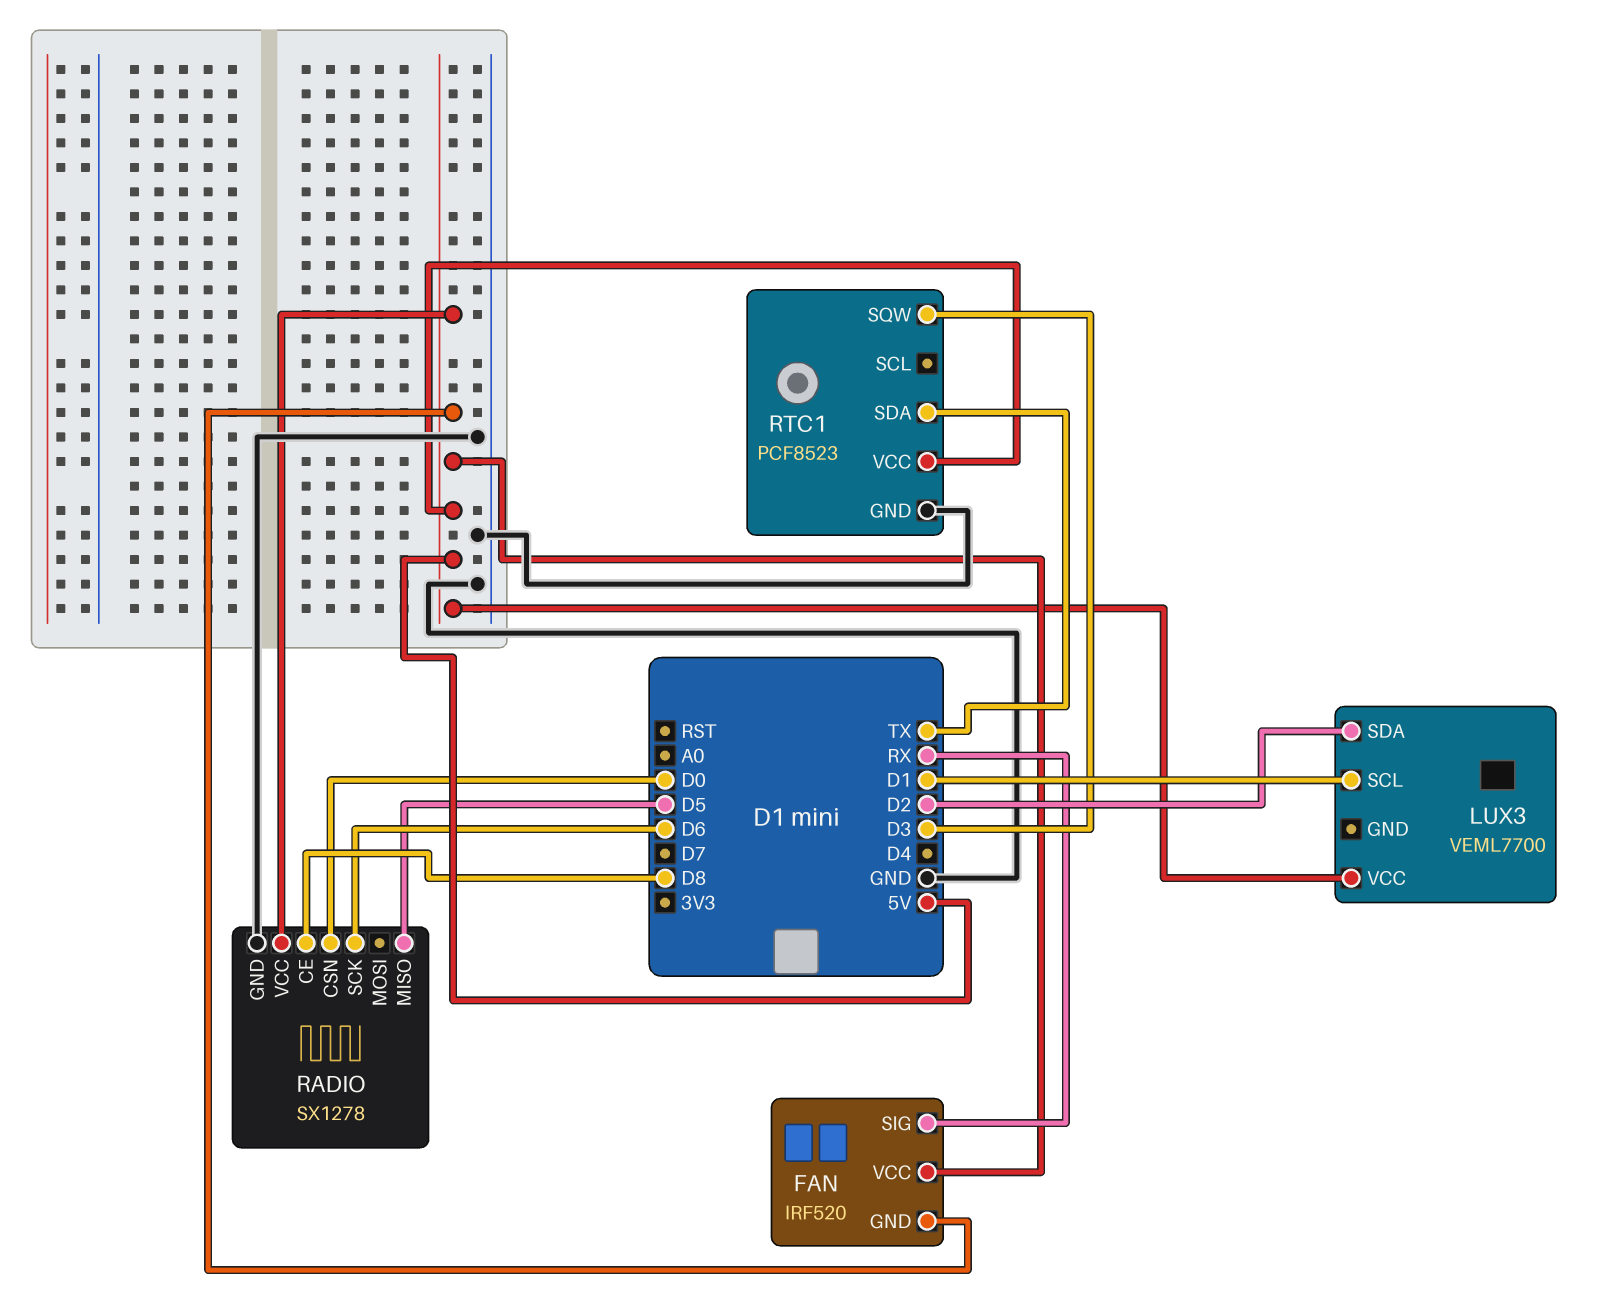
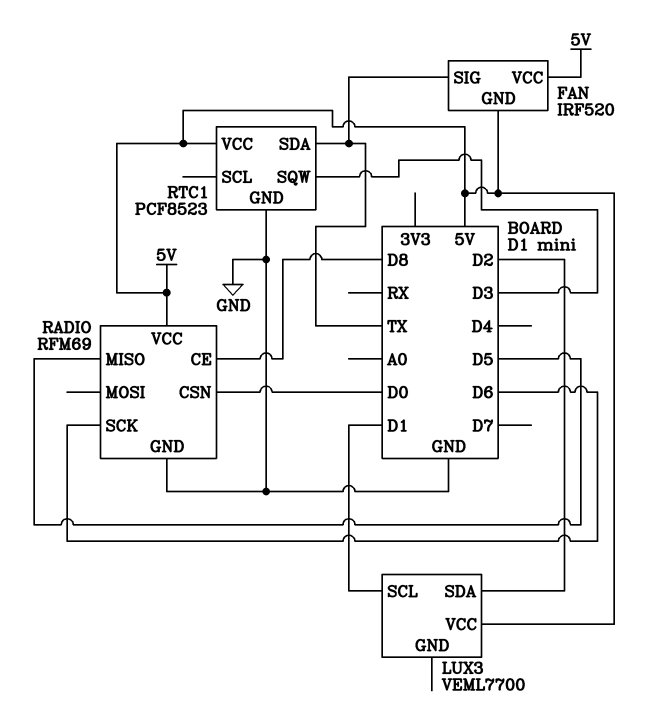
FAN pin SIG: RX -> TX
RADIO: SX1278 -> RFM69

